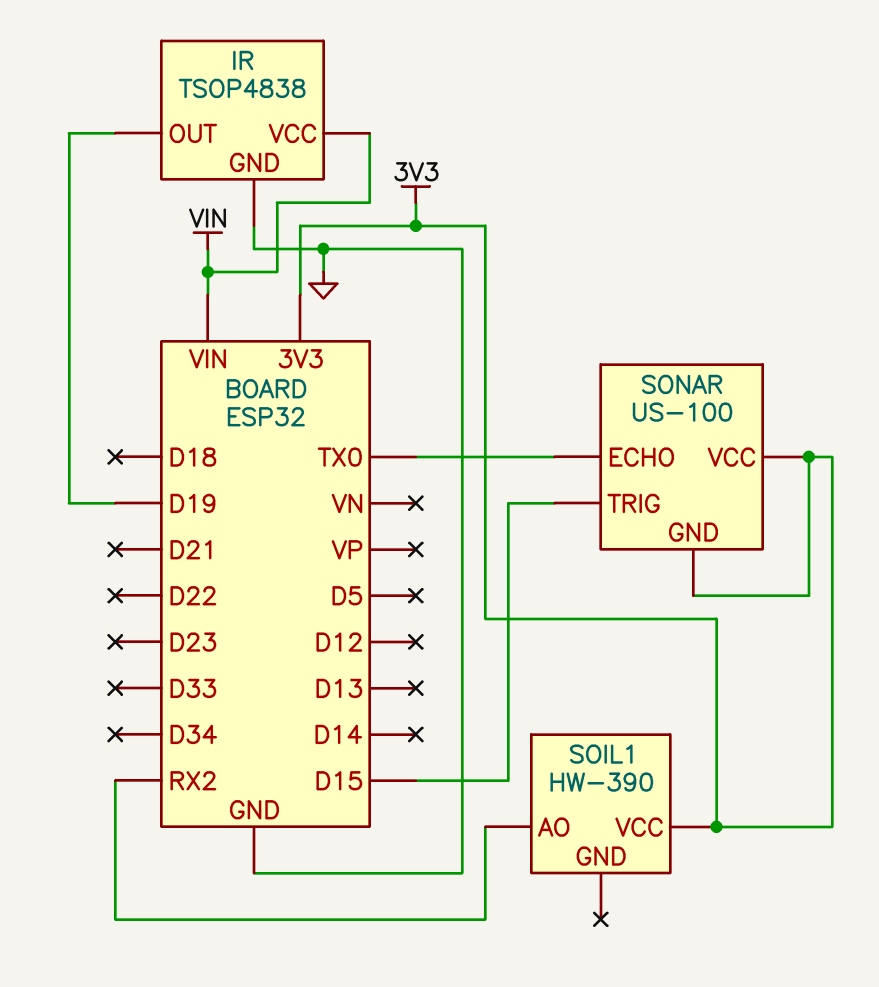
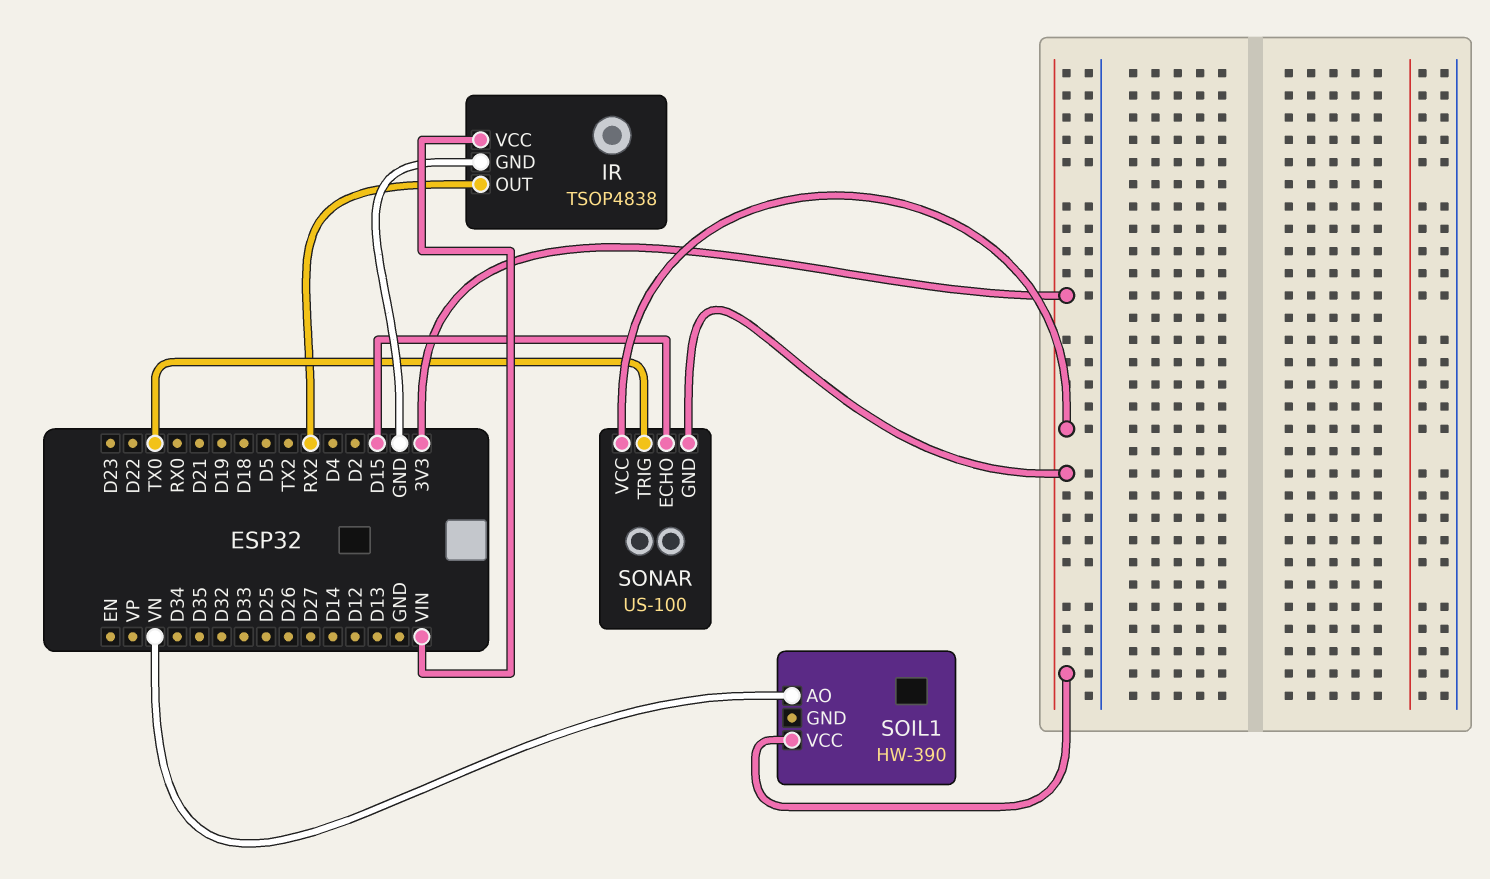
IR pin OUT: D19 -> RX2
SOIL1 pin AO: RX2 -> VN
SONAR pin ECHO: TX0 -> D15
SONAR pin TRIG: D15 -> TX0

